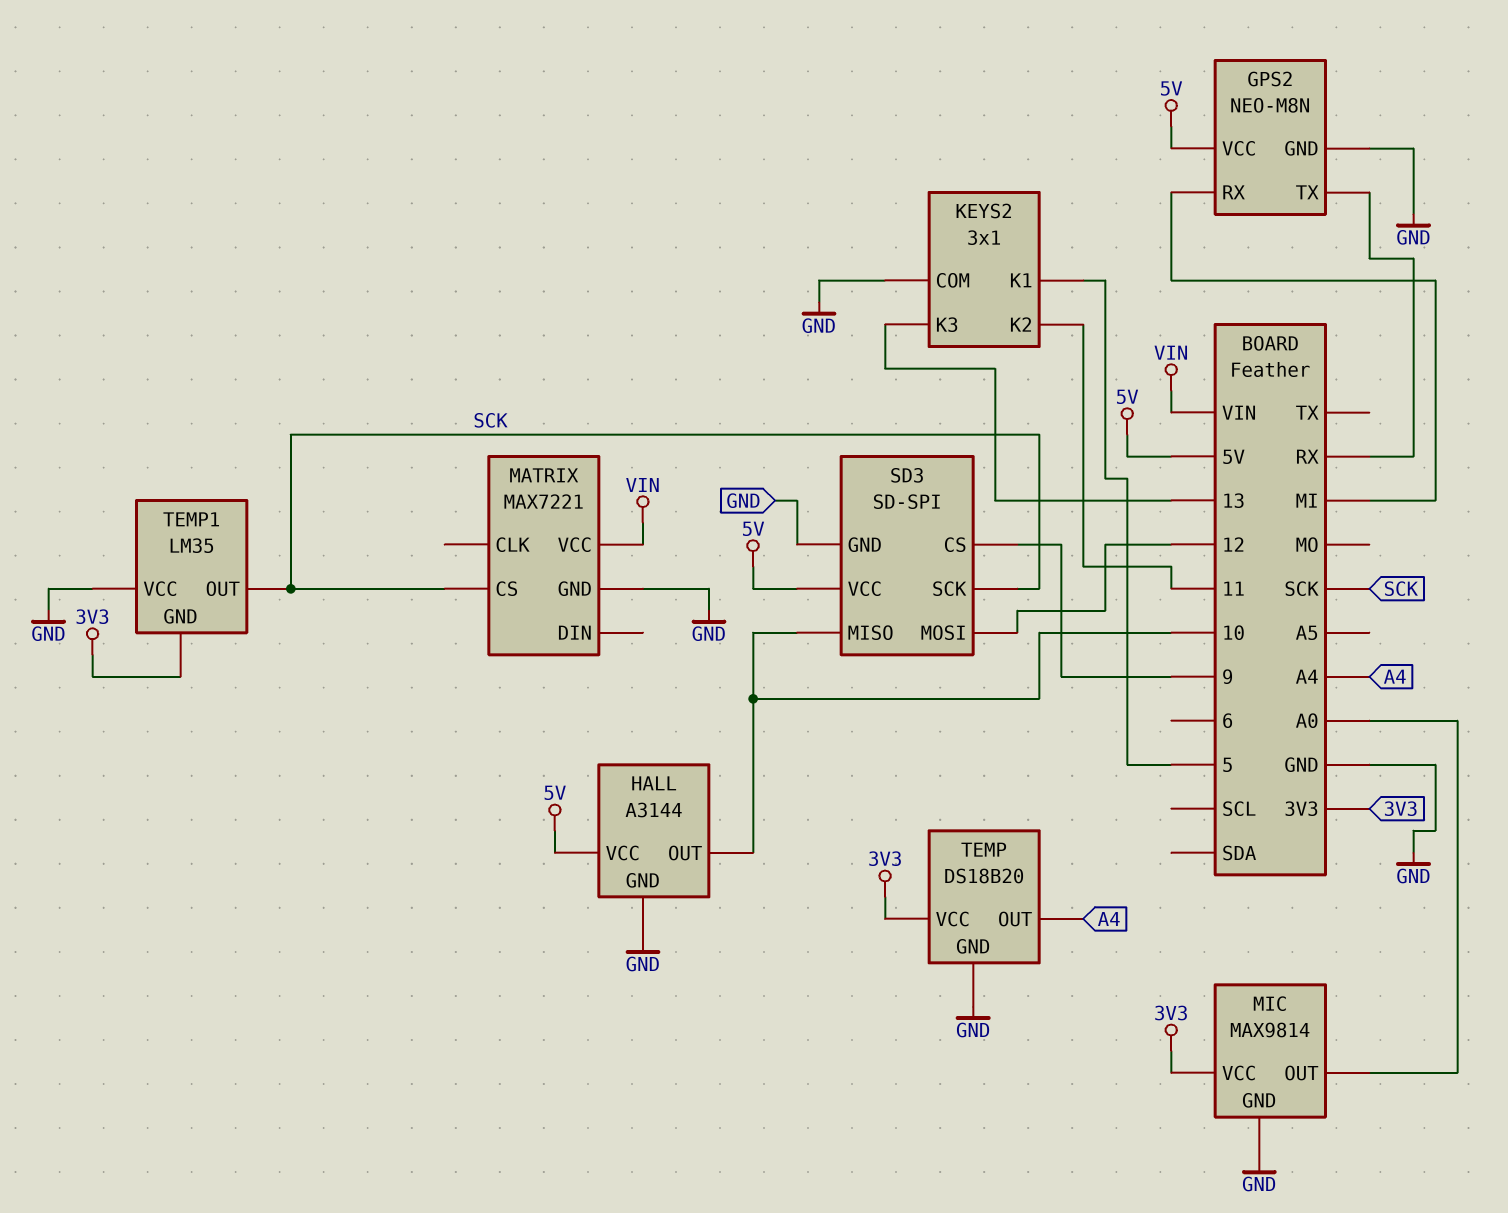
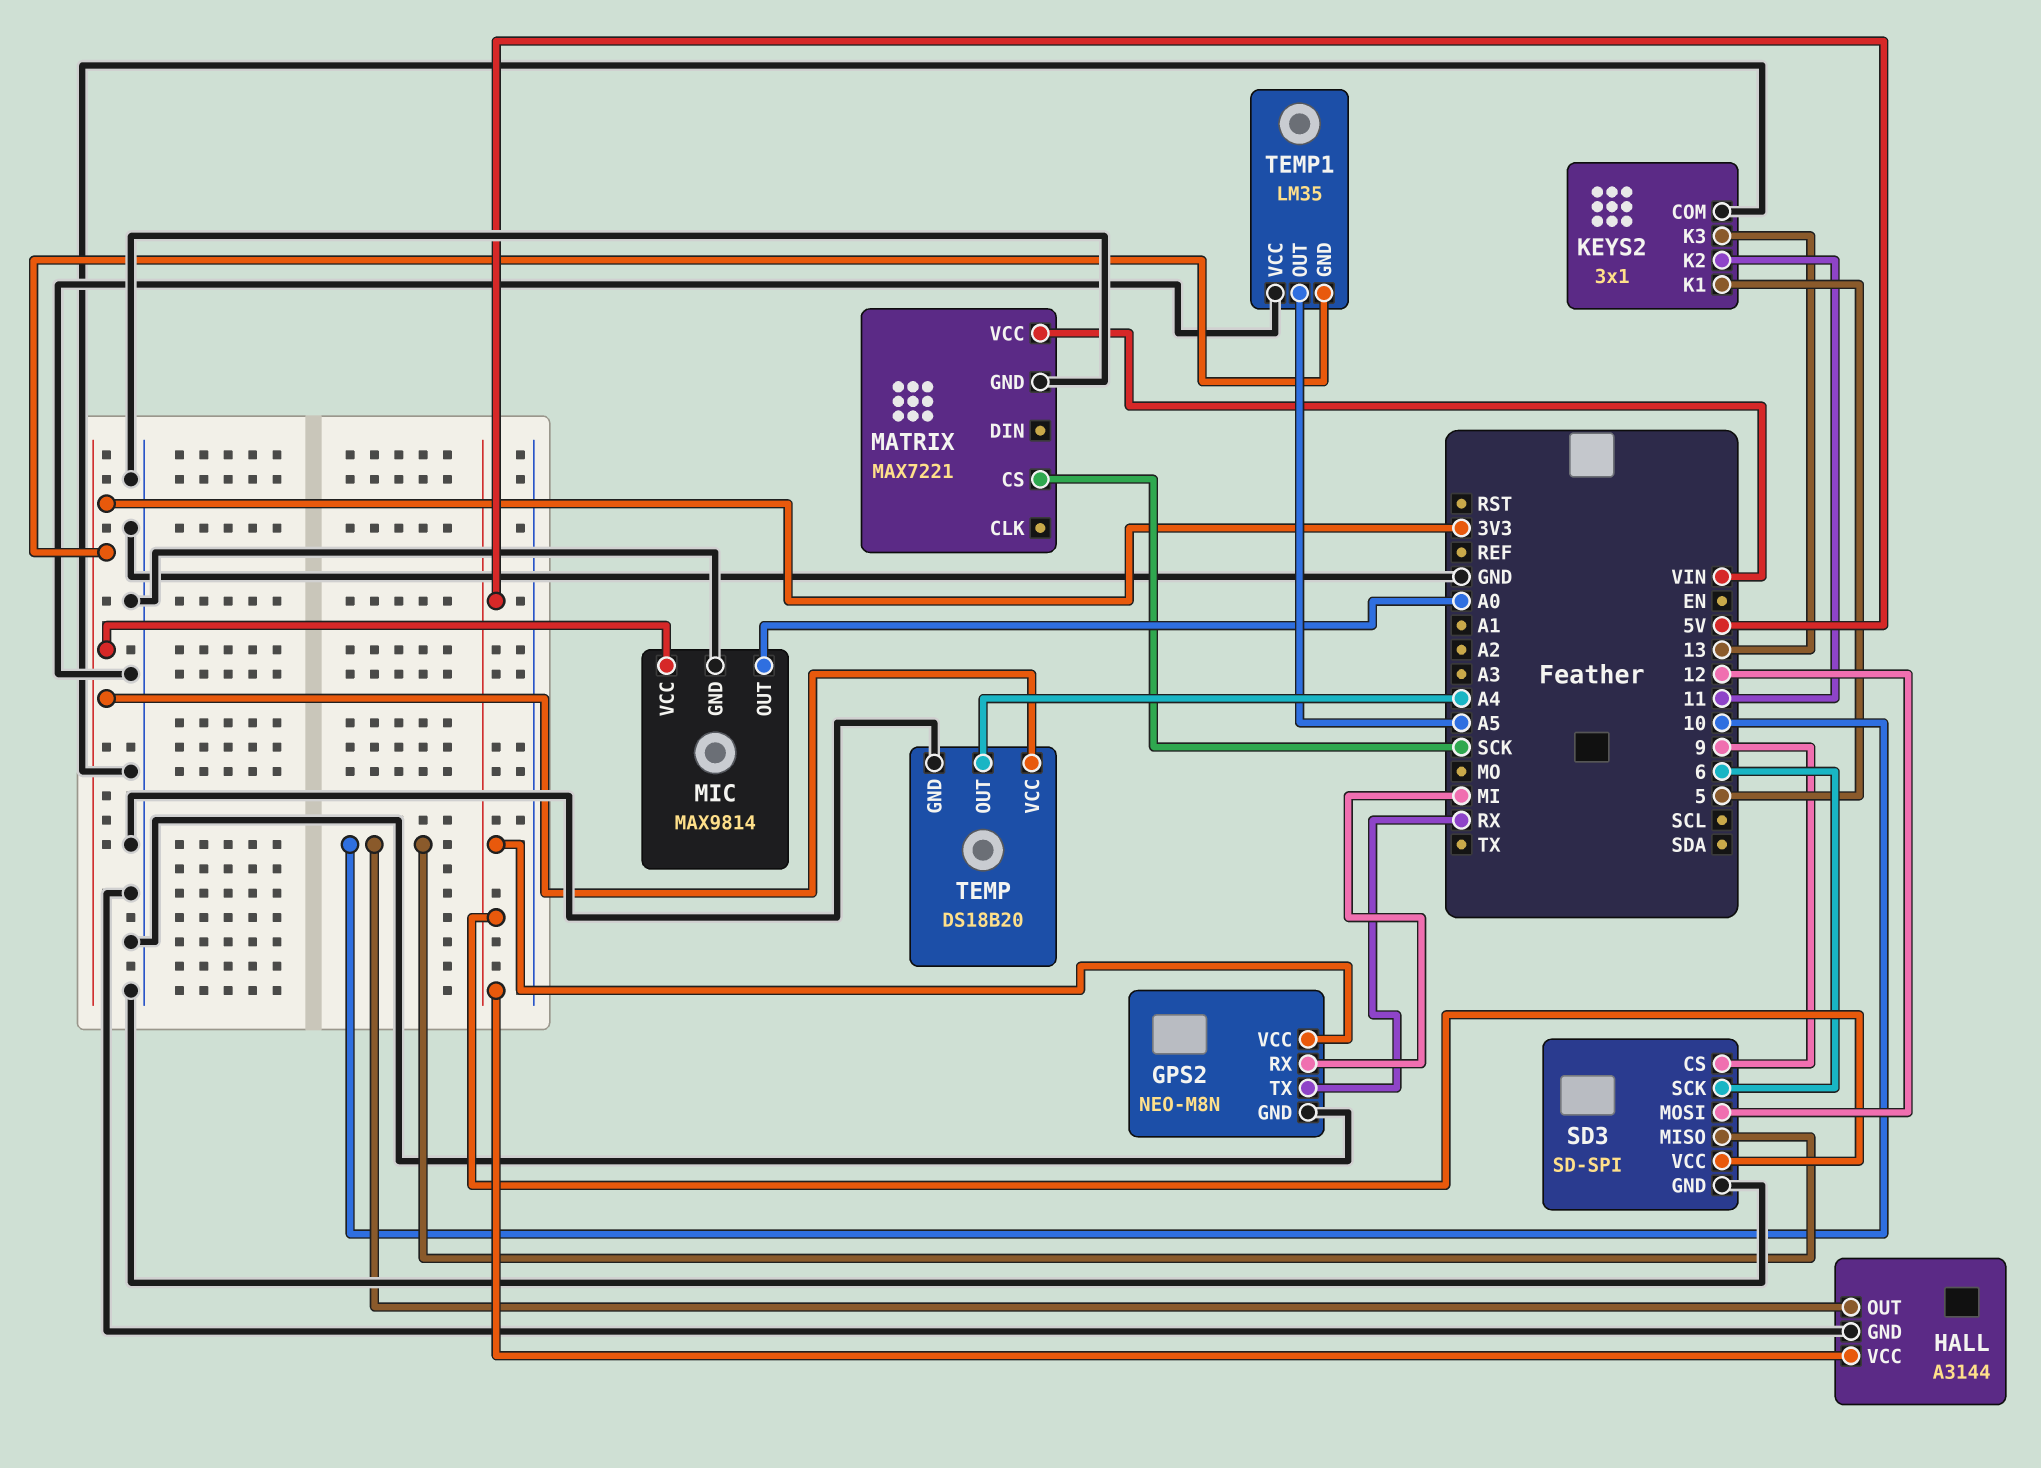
SD3 pin SCK: SCK -> 6
TEMP1 pin OUT: SCK -> A5

